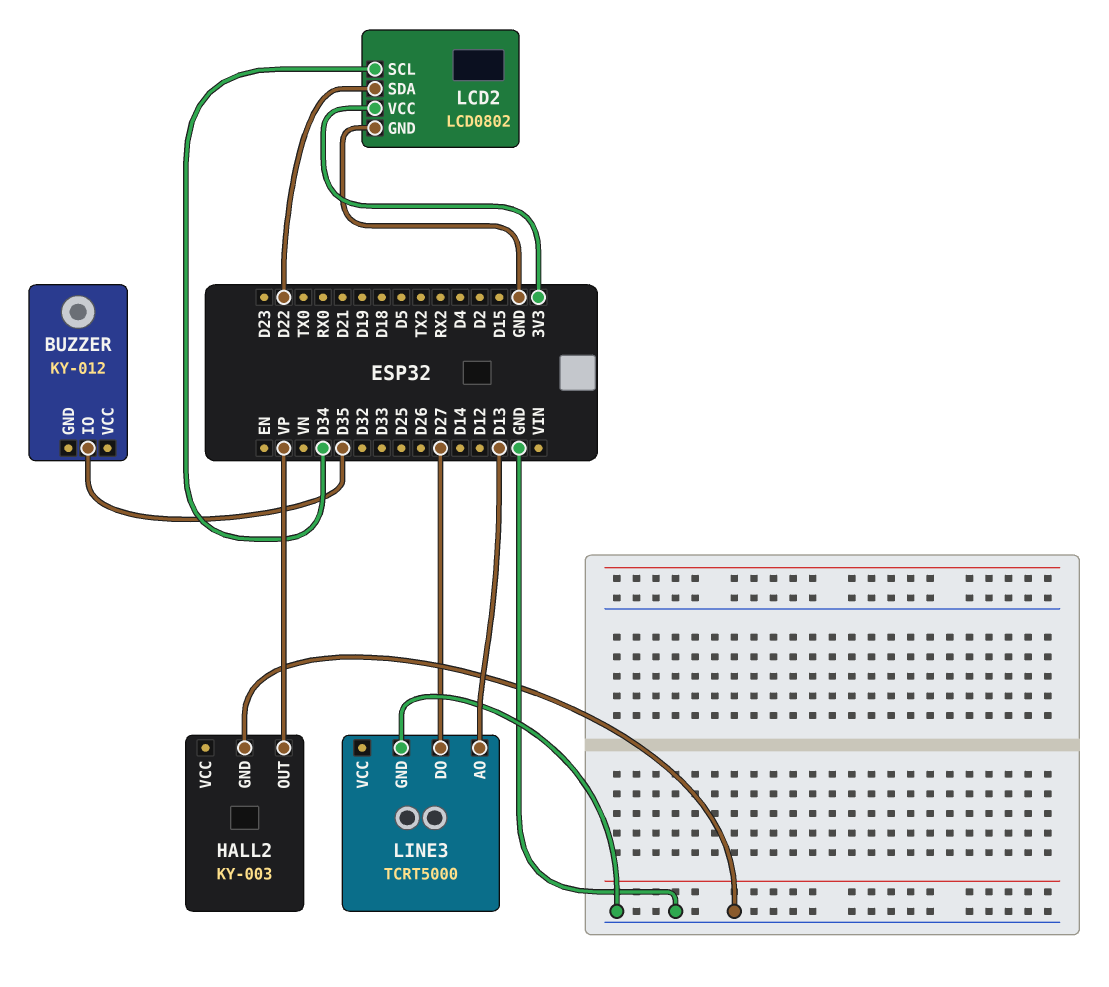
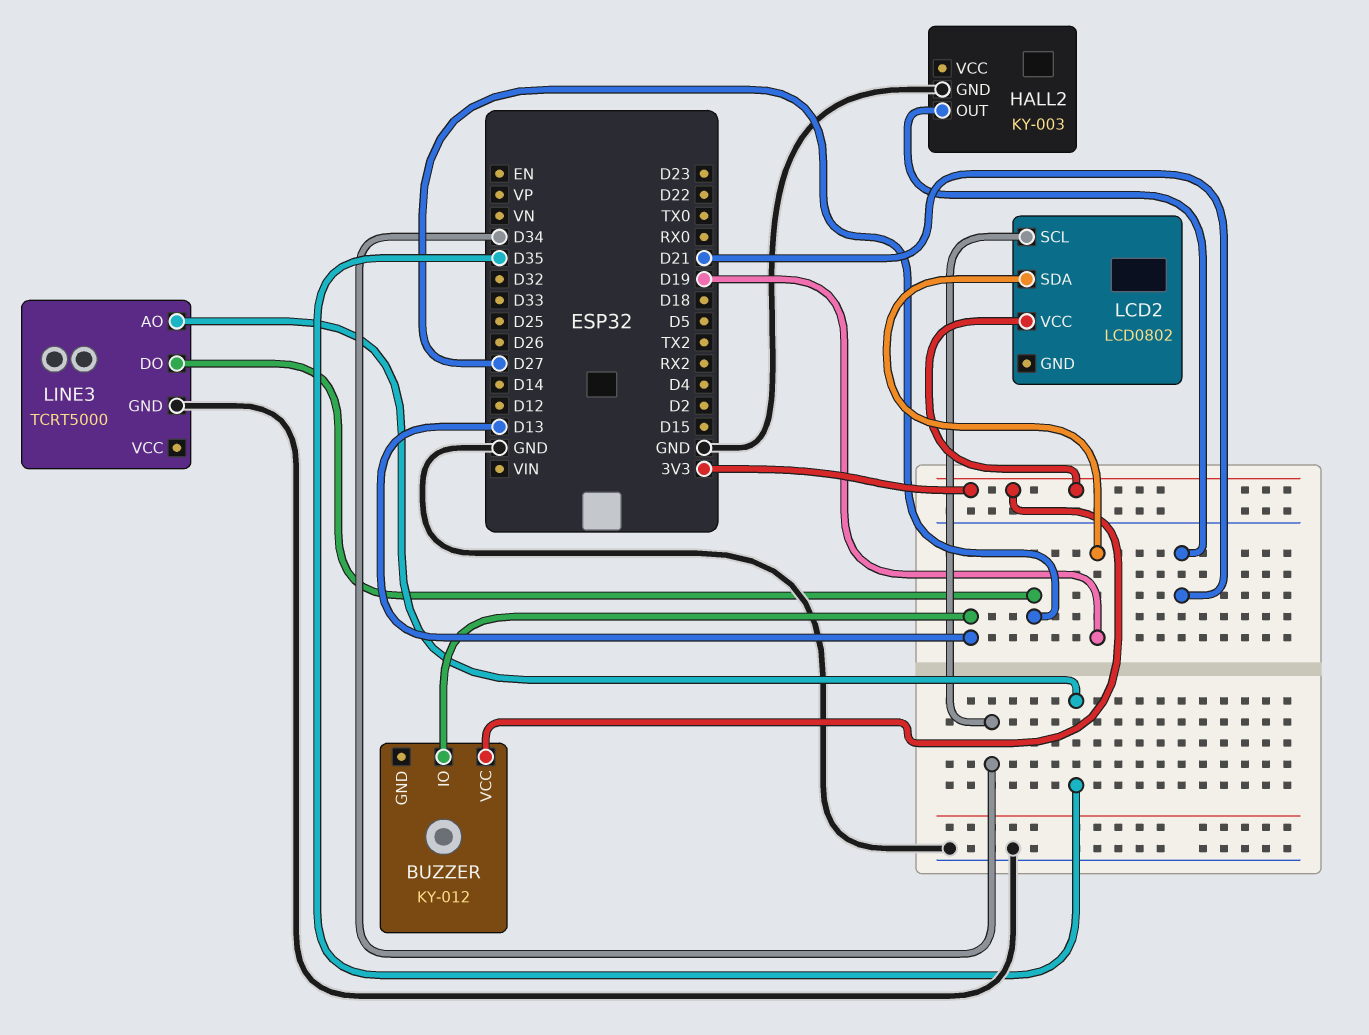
BUZZER pin IO: D35 -> D13
BUZZER pin VCC: none -> 3V3
HALL2 pin OUT: VP -> D21
LCD2 pin GND: GND -> none
LCD2 pin SDA: D22 -> D19
LINE3 pin AO: D13 -> D35

